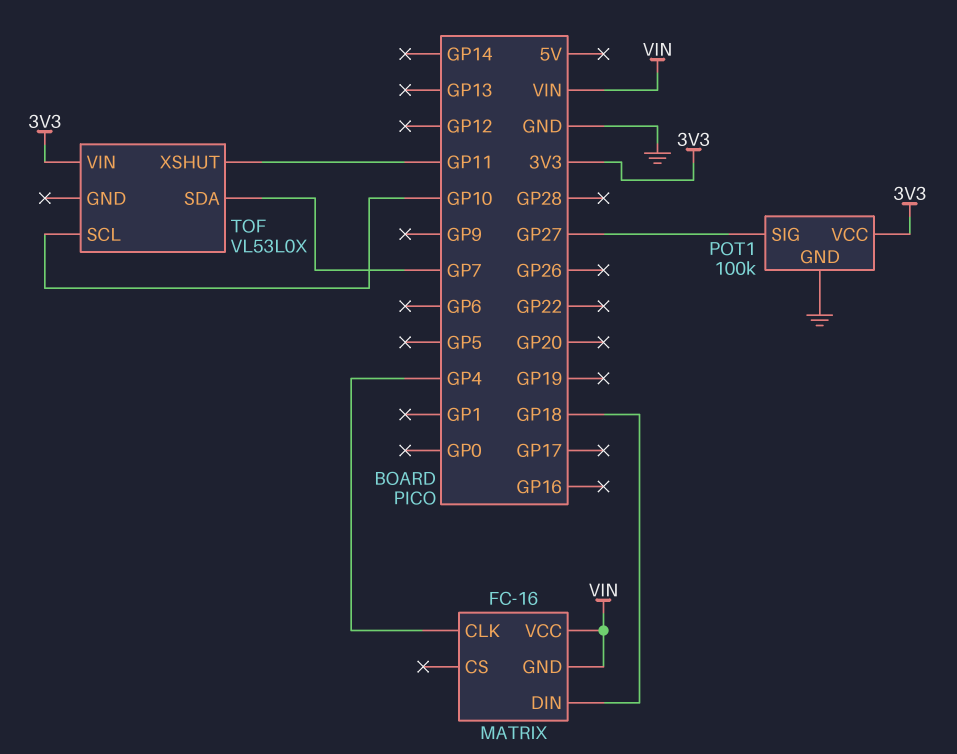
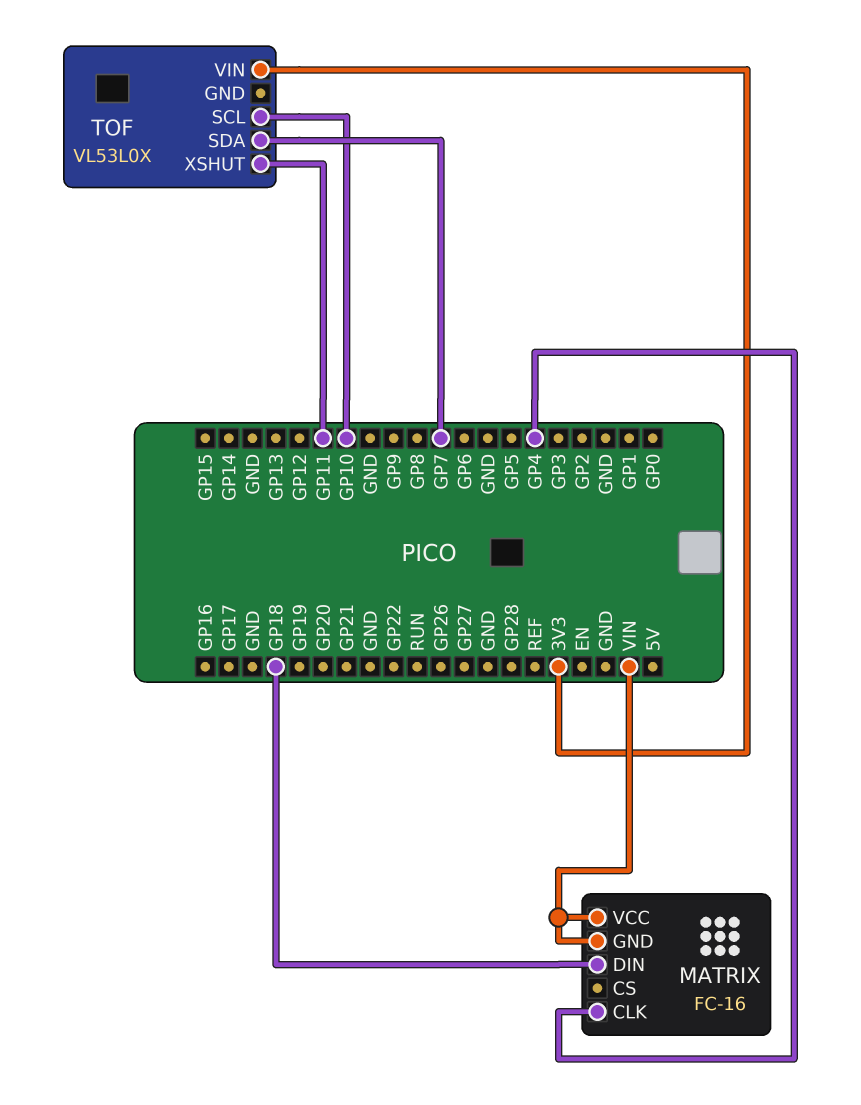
POT1: 100k -> none
POT1 pin GND: GND -> none
POT1 pin SIG: GP27 -> none
POT1 pin VCC: 3V3 -> none

